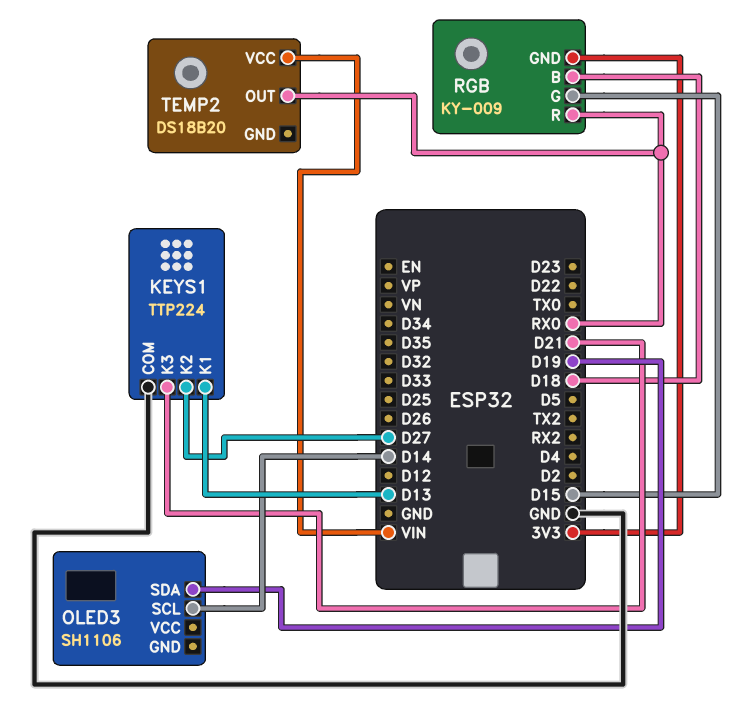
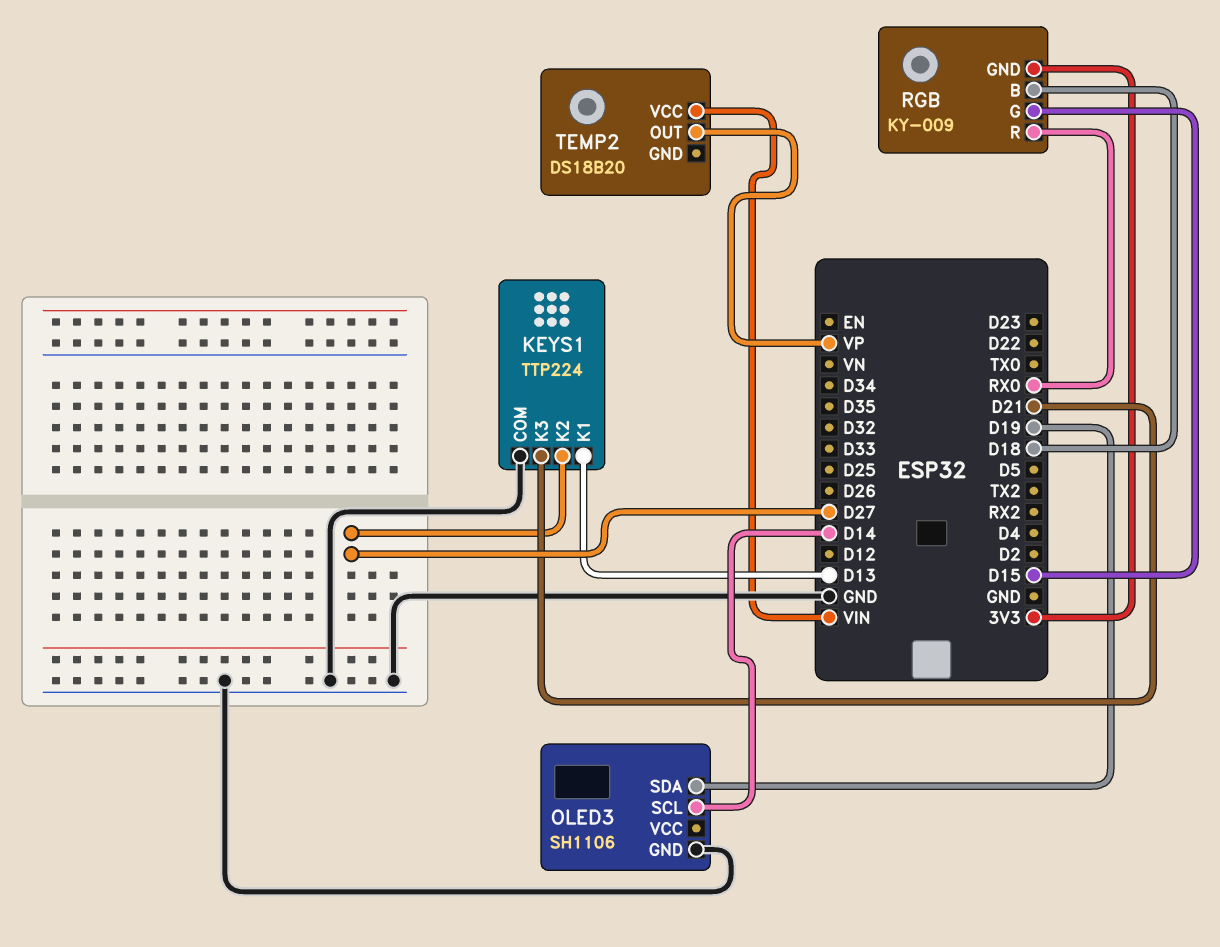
OLED3 pin GND: none -> GND
TEMP2 pin OUT: RX0 -> VP

